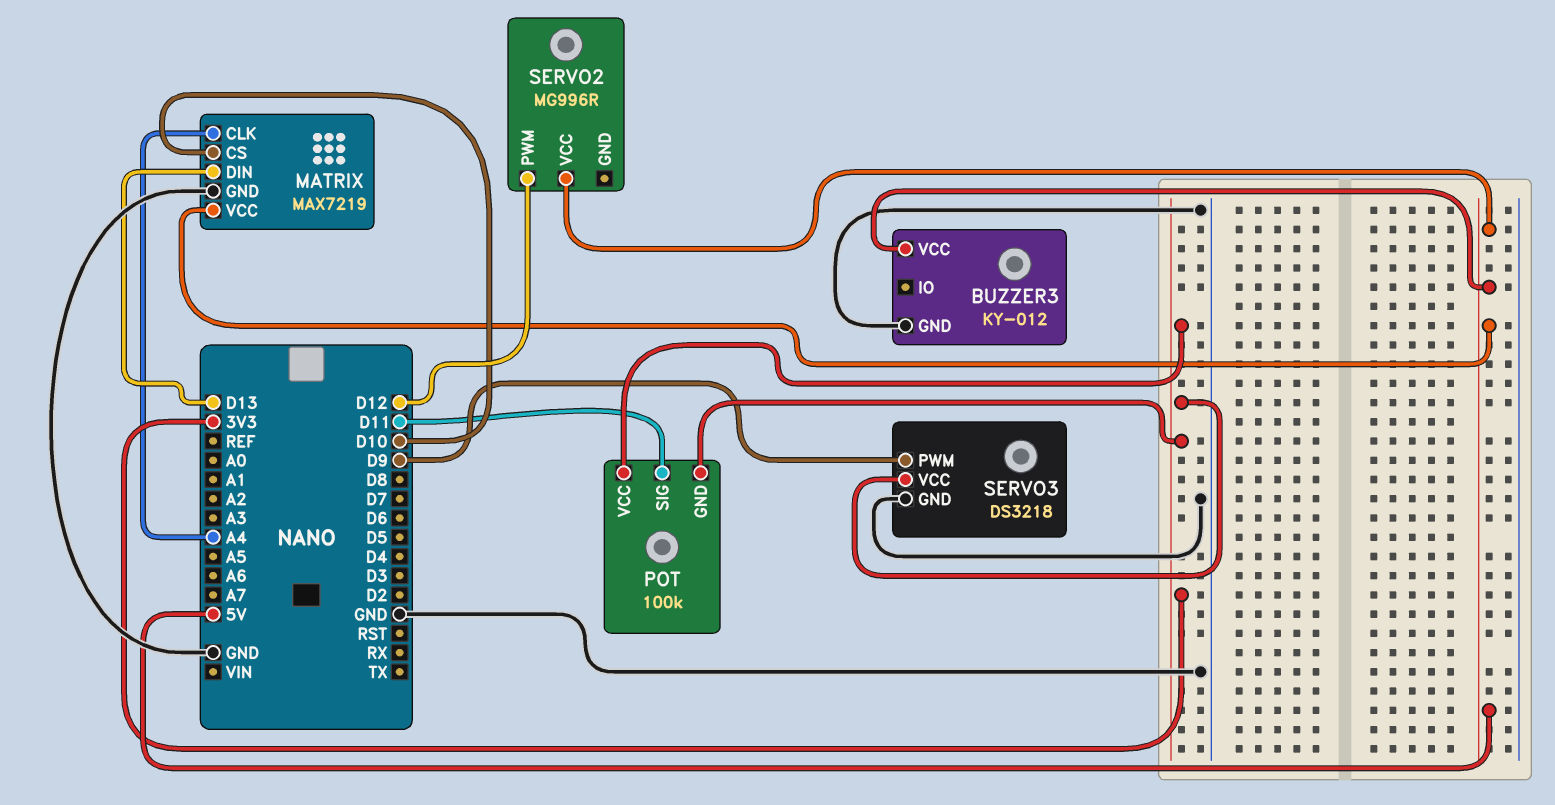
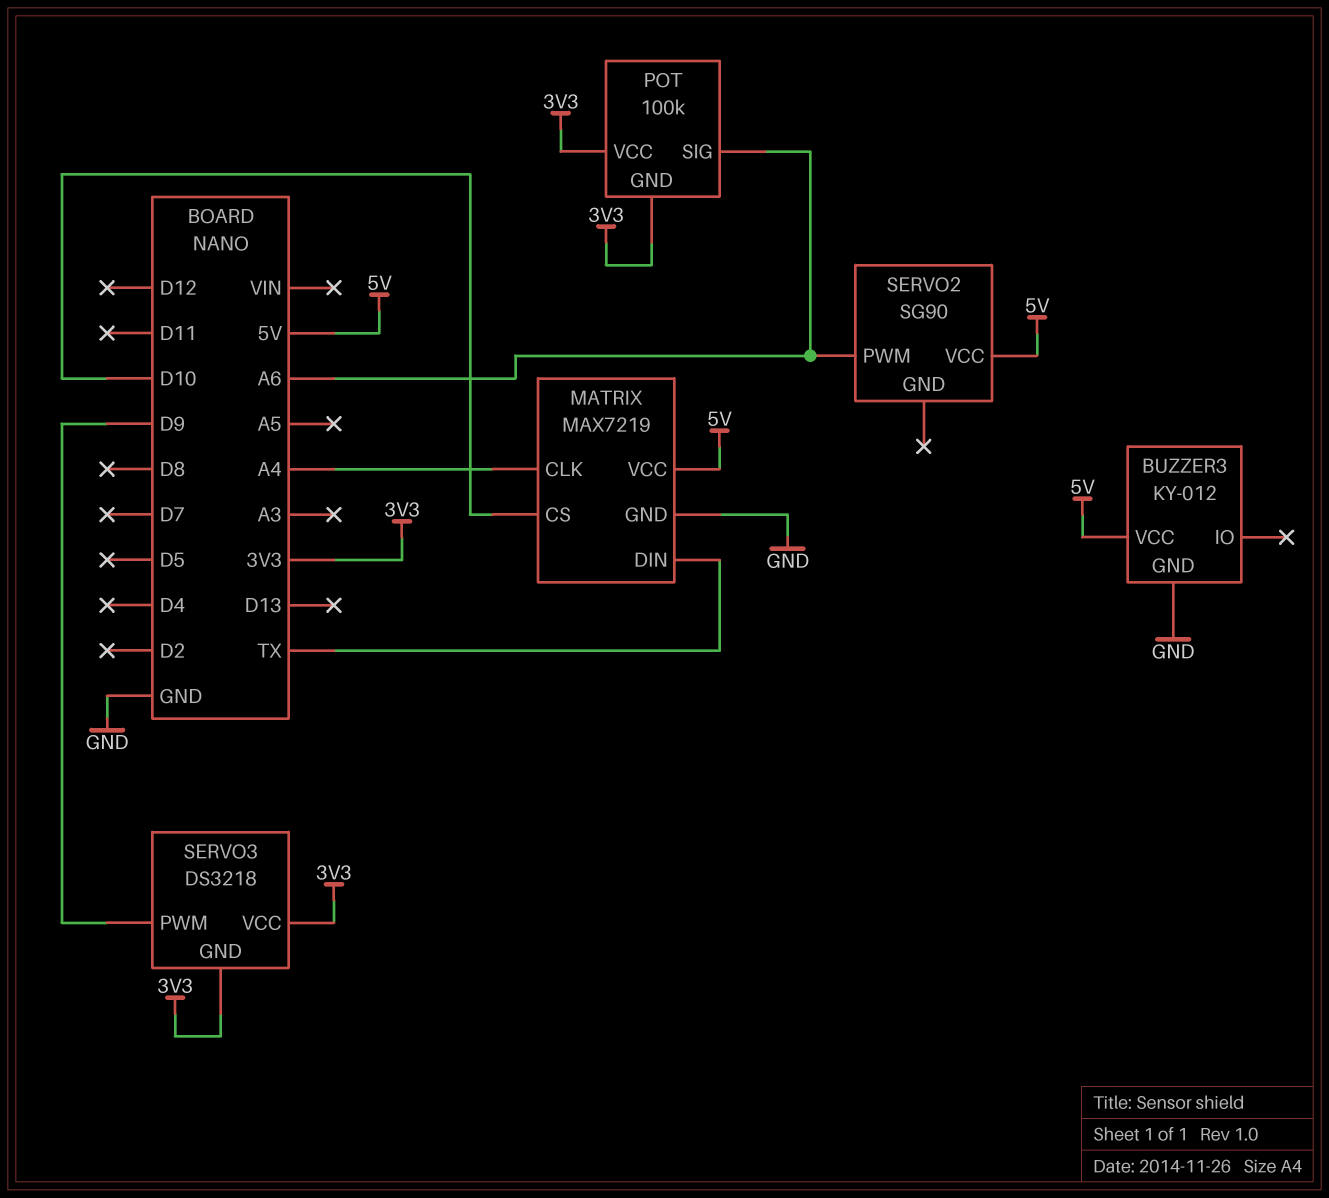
MATRIX pin DIN: D13 -> TX
POT pin SIG: D11 -> A6
SERVO2: MG996R -> SG90
SERVO2 pin PWM: D12 -> A6
SERVO3 pin GND: GND -> 3V3

